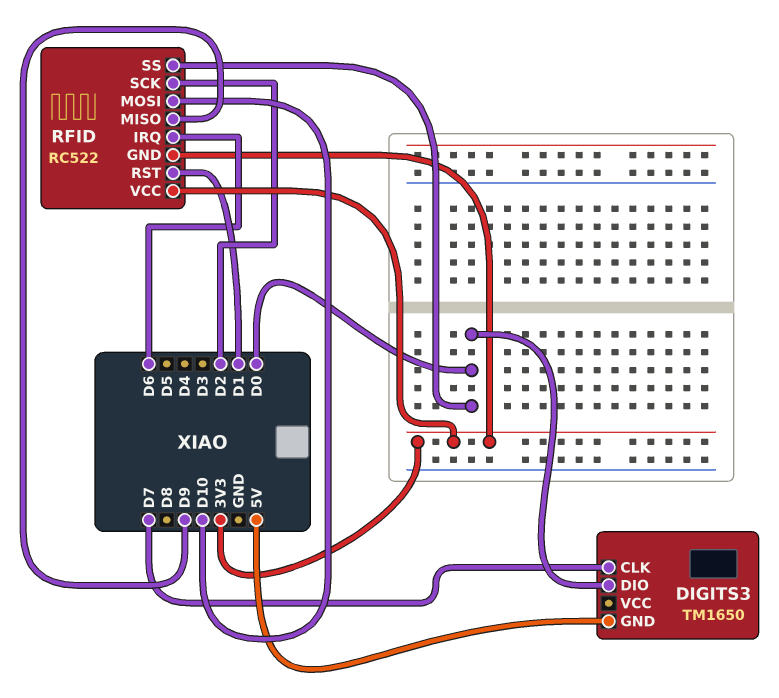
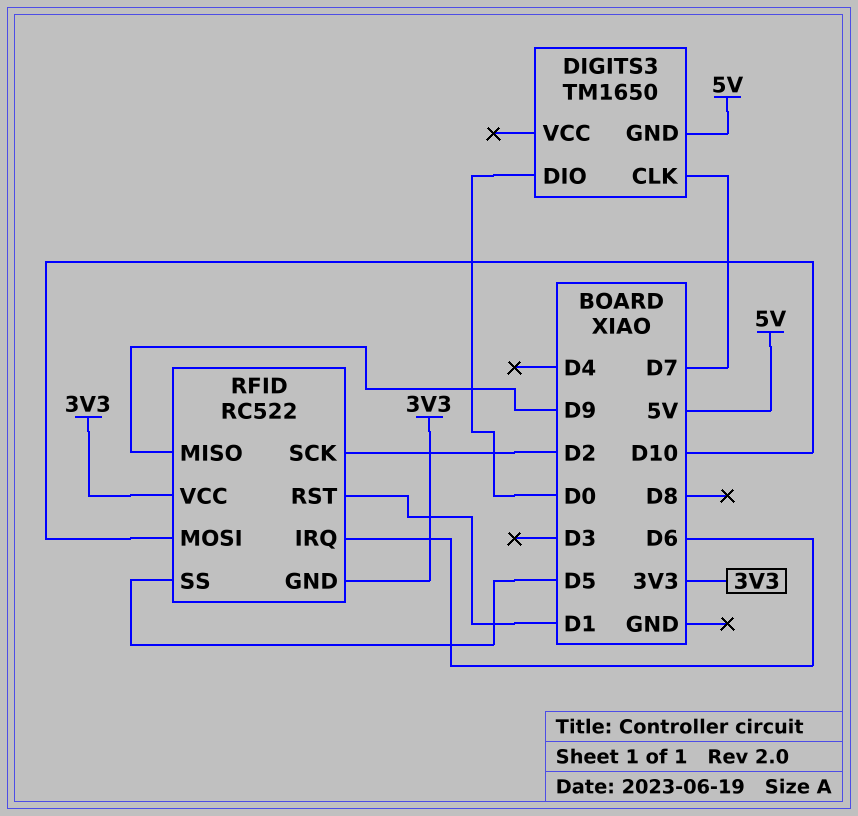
RFID pin SS: D0 -> D5

